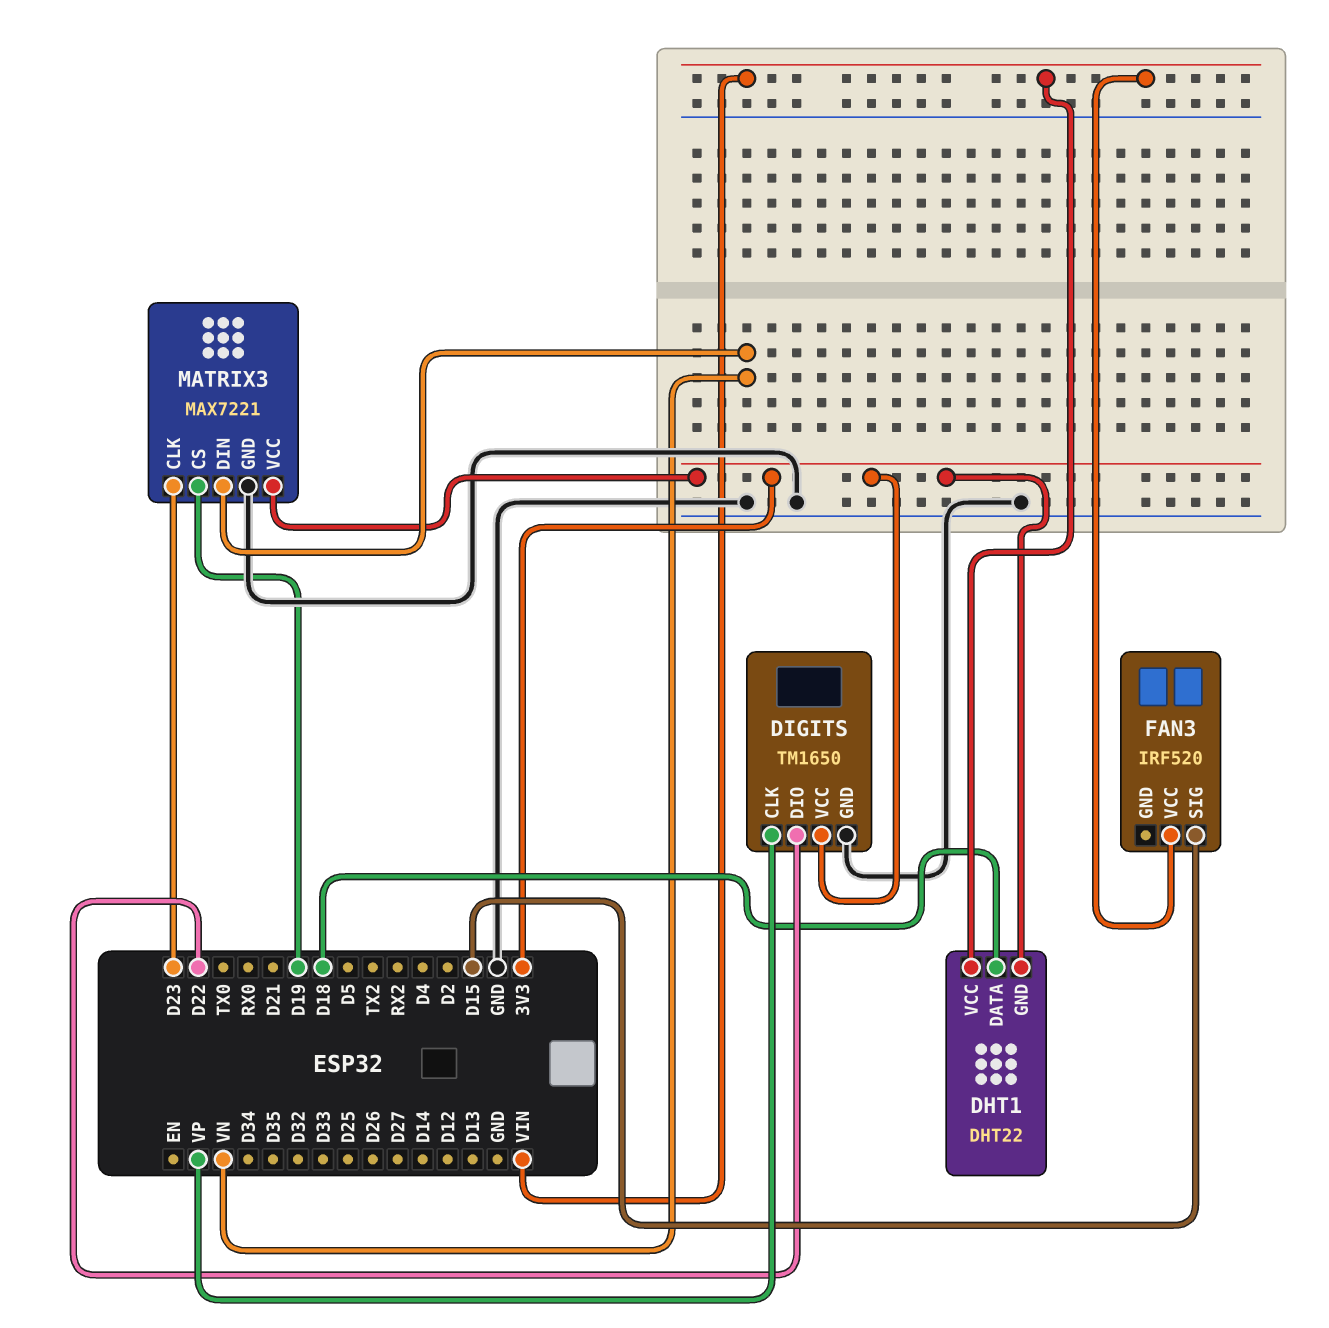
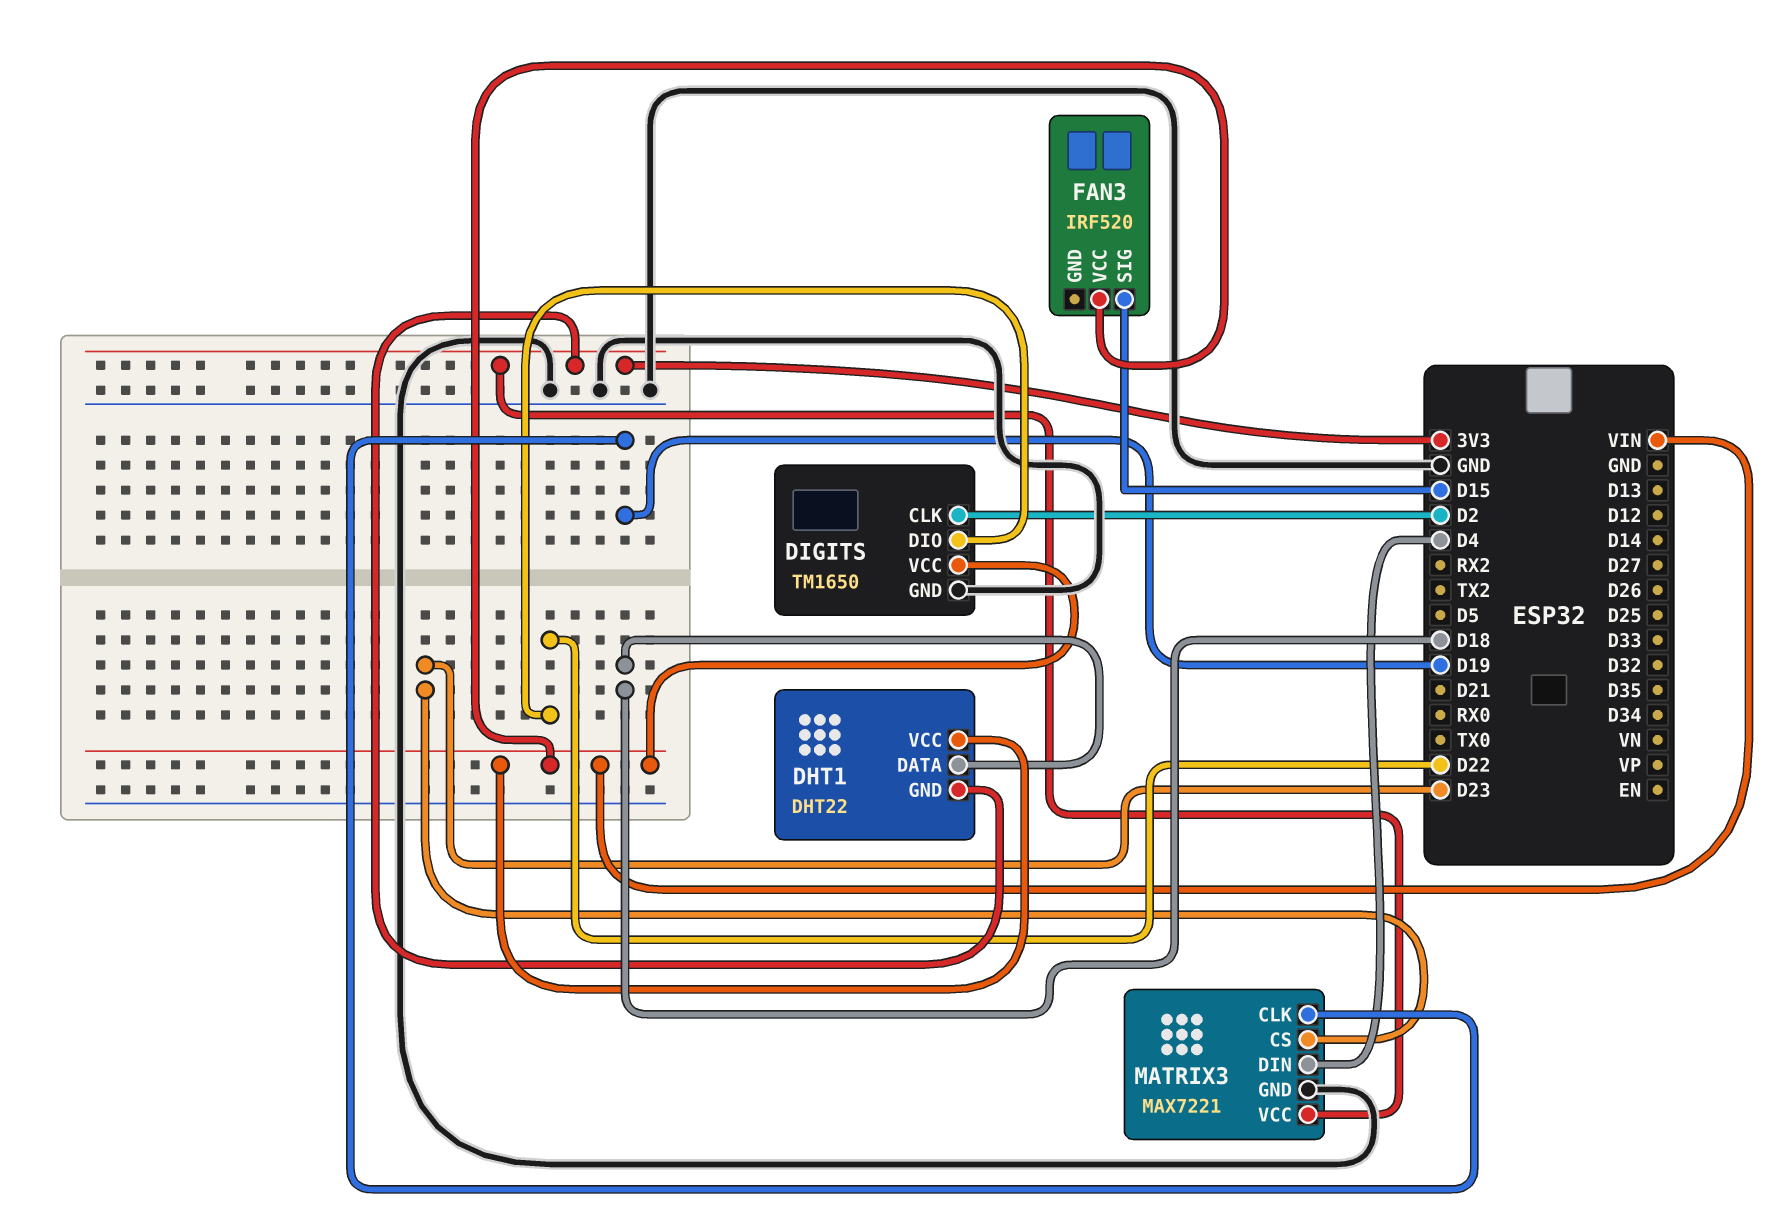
DIGITS pin CLK: VP -> D2
DIGITS pin VCC: 3V3 -> VIN
MATRIX3 pin CLK: D23 -> D19
MATRIX3 pin CS: D19 -> D23
MATRIX3 pin DIN: VN -> D4

